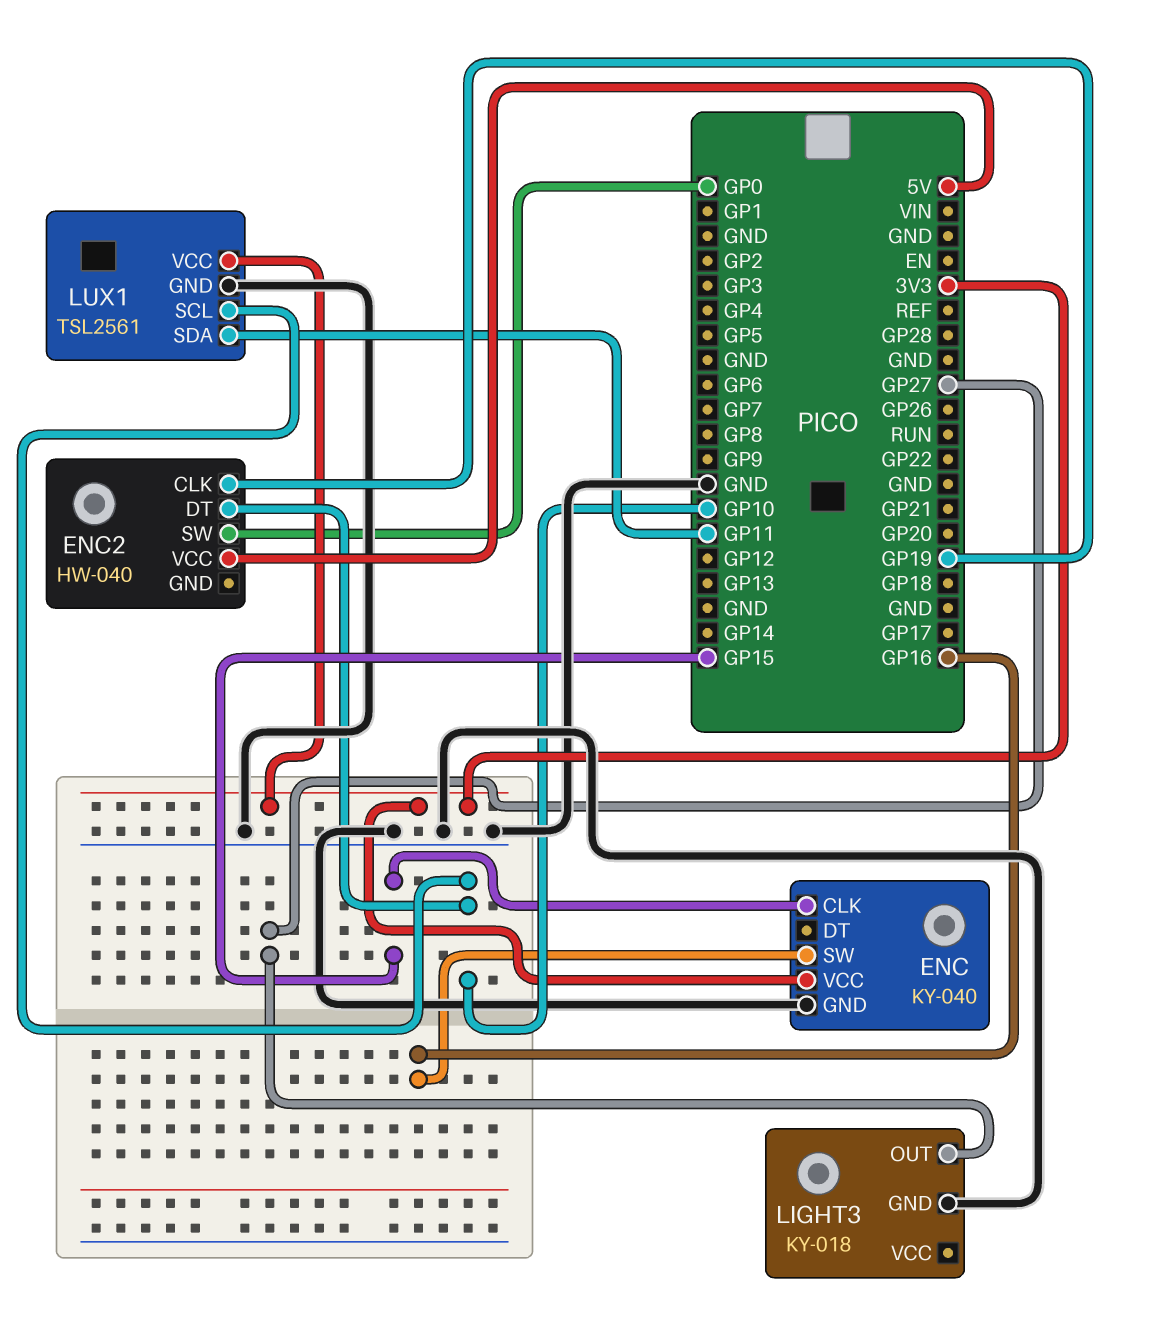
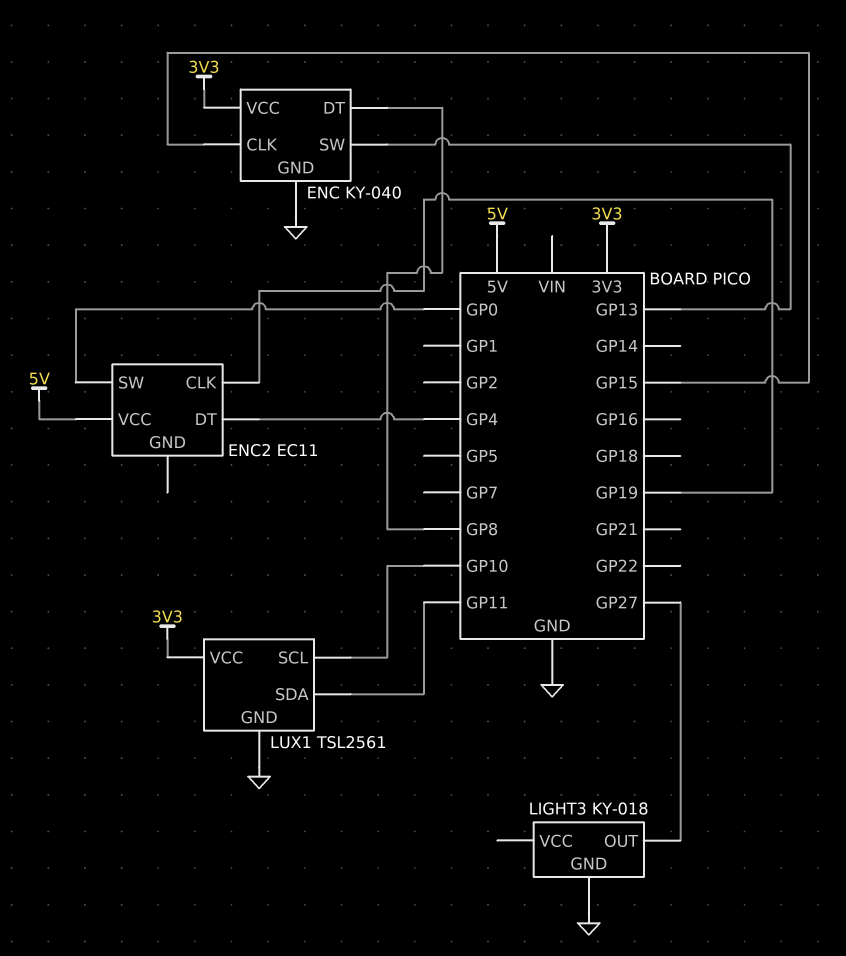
ENC pin DT: none -> GP8
ENC pin SW: GP16 -> GP13
ENC2: HW-040 -> EC11
ENC2 pin DT: GP10 -> GP4

